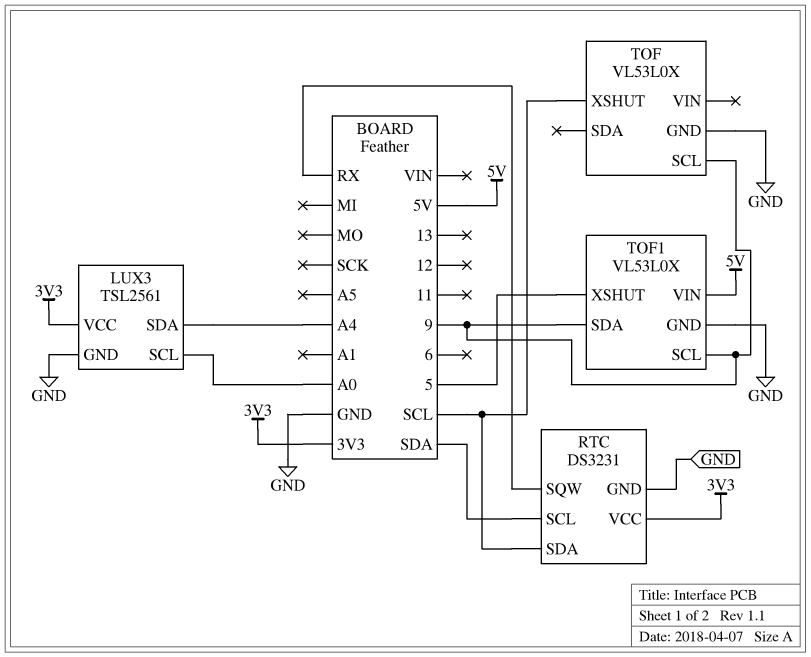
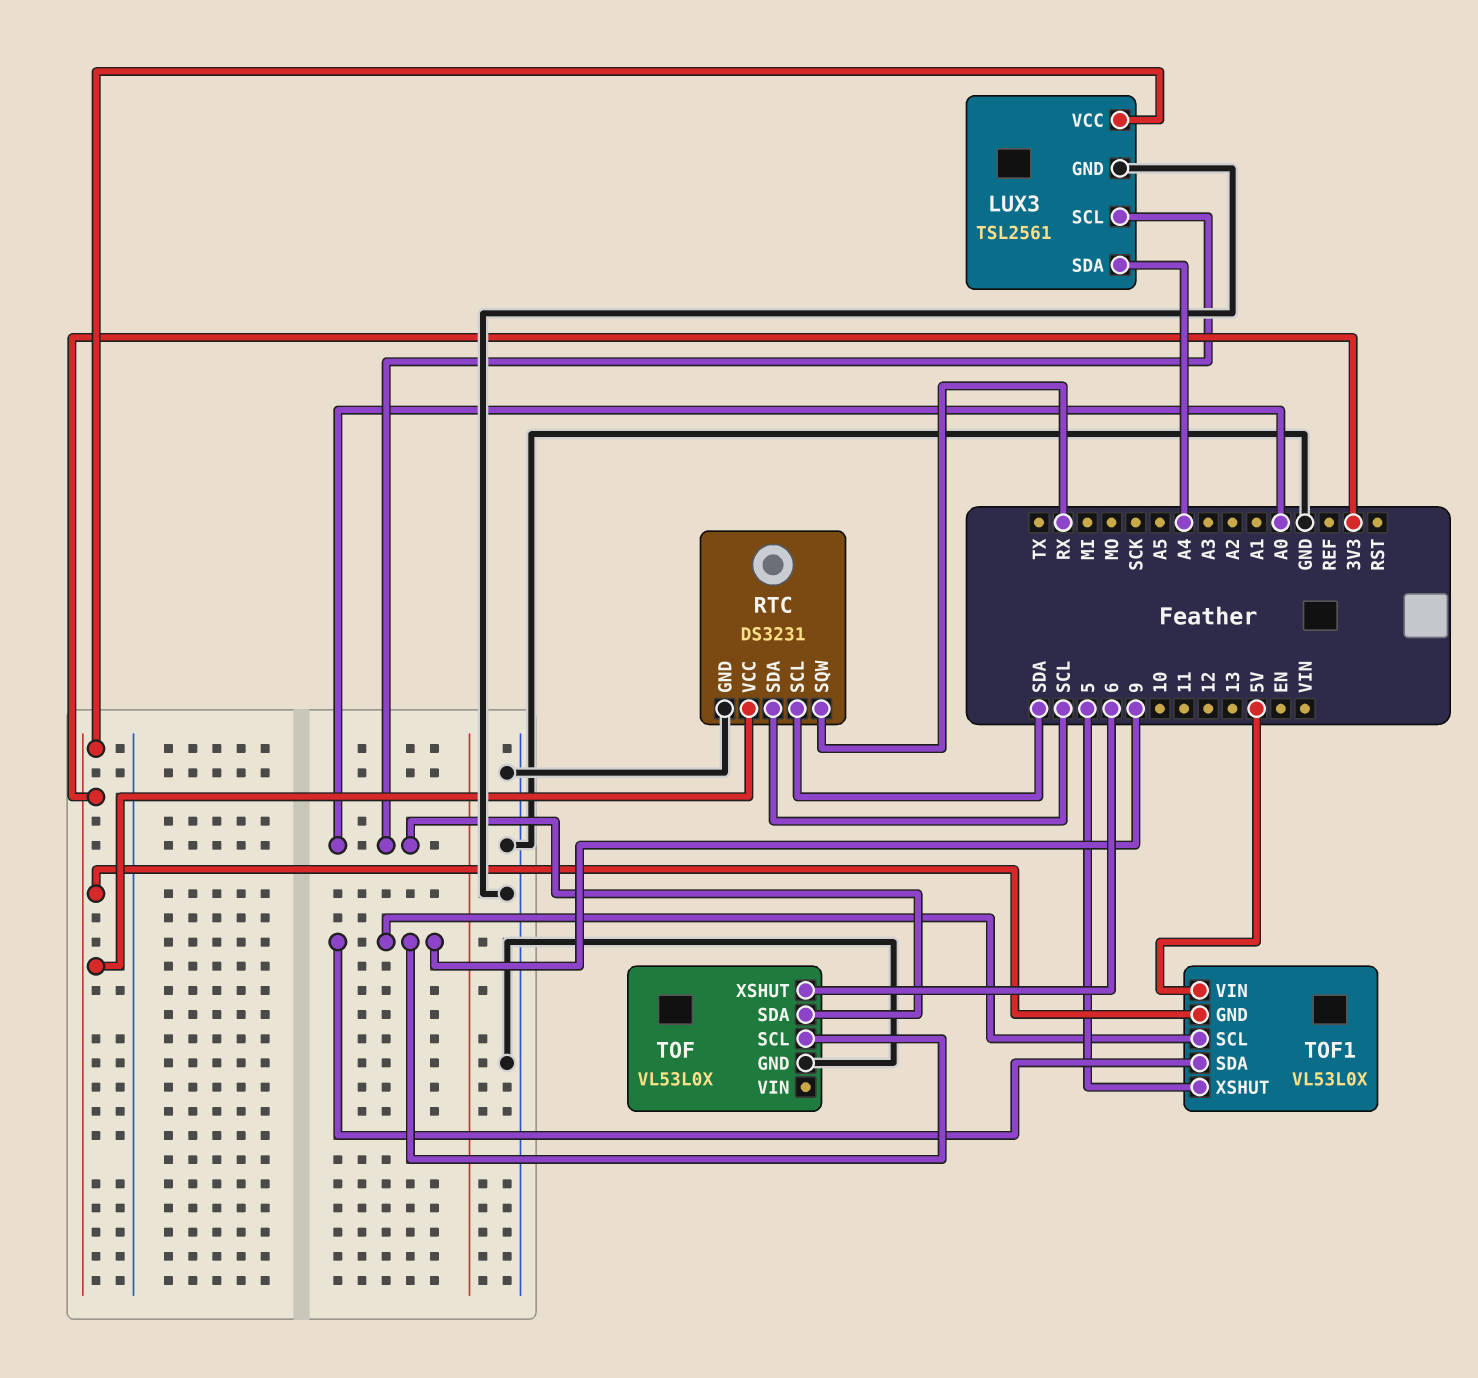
TOF pin SDA: none -> A0
TOF pin XSHUT: SCL -> 6
TOF1 pin GND: GND -> 3V3

